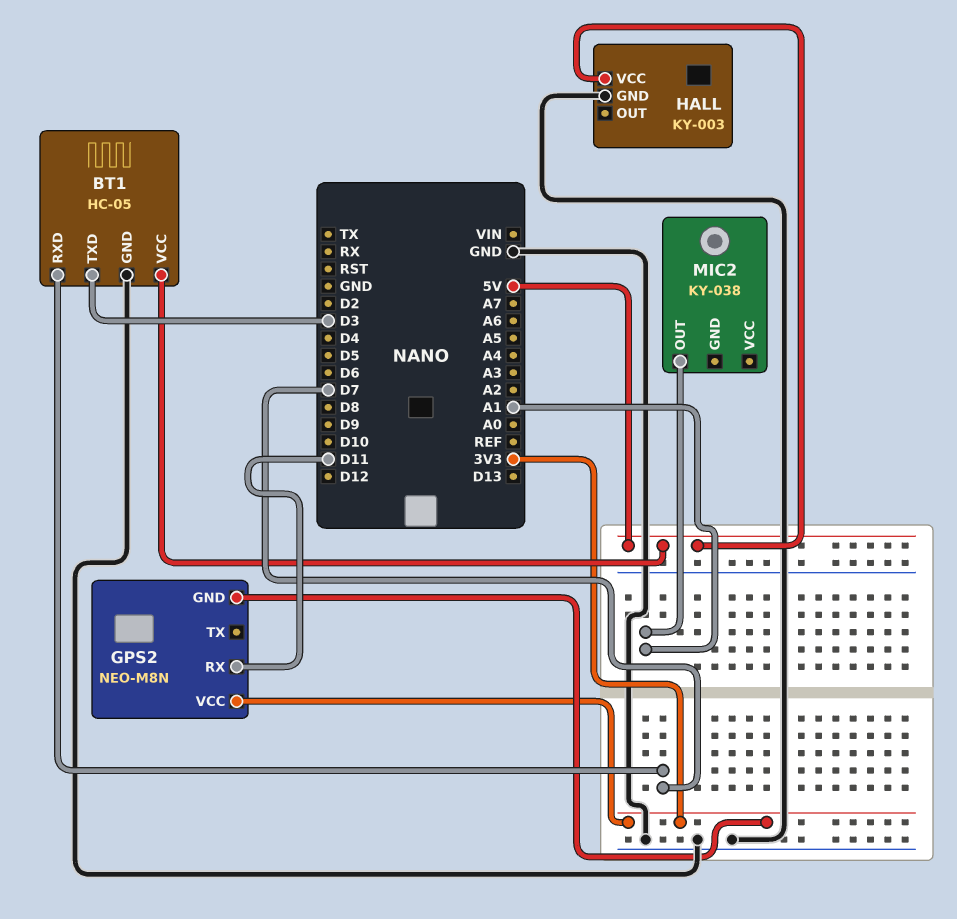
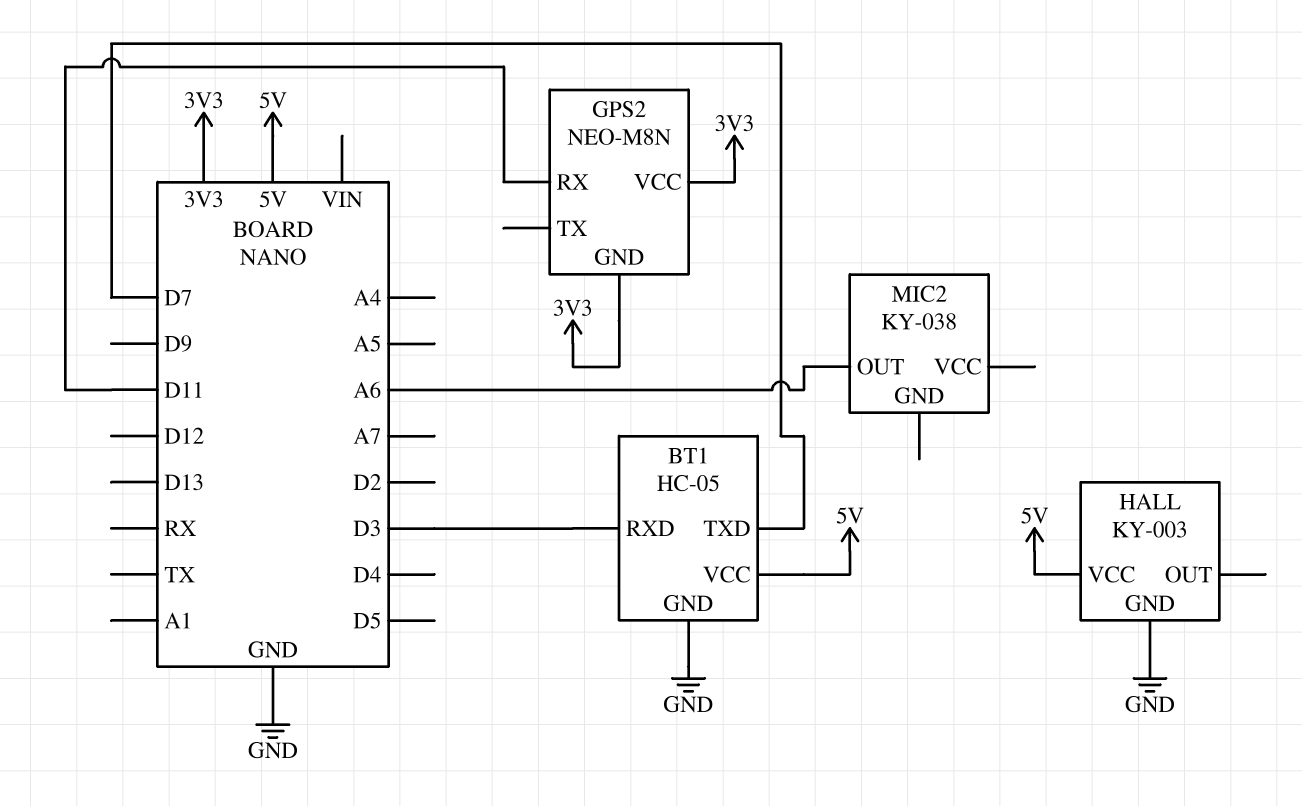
BT1 pin RXD: D7 -> D3
BT1 pin TXD: D3 -> D7
MIC2 pin OUT: A1 -> A6

